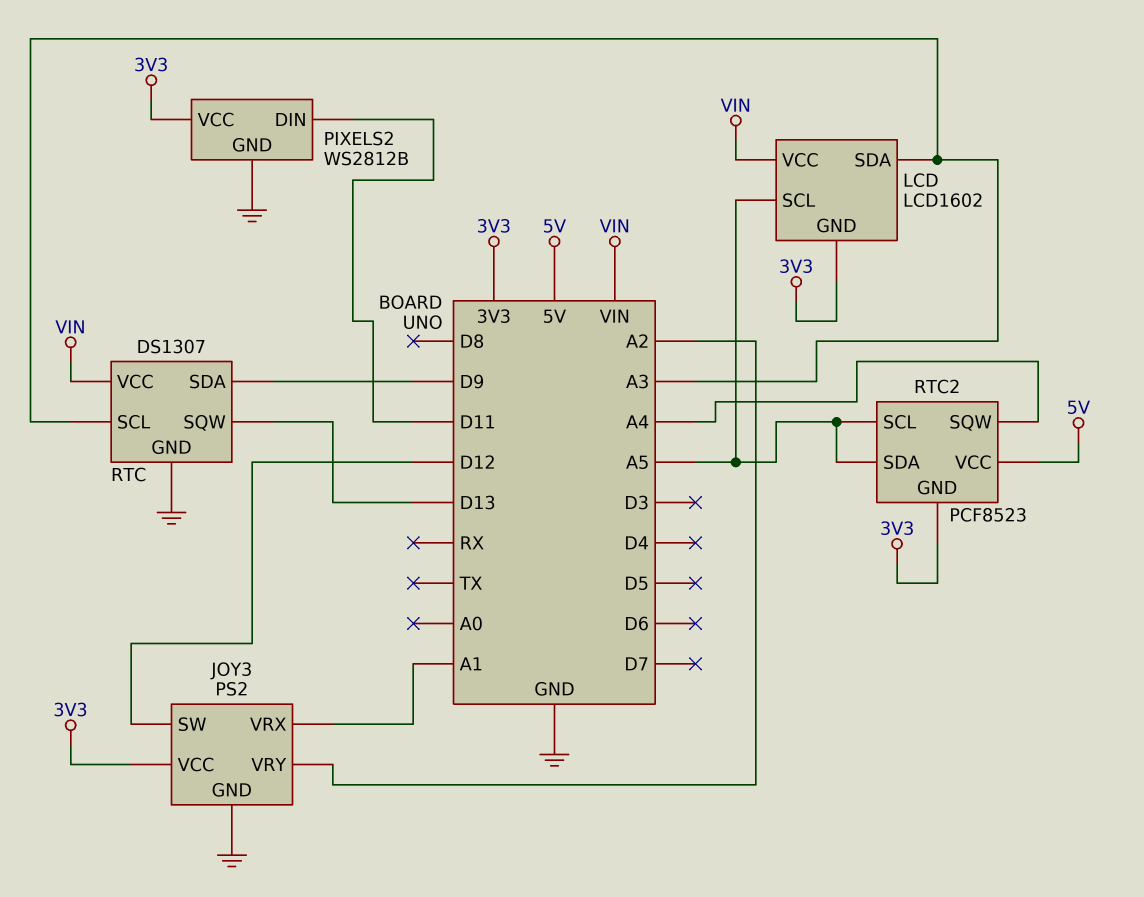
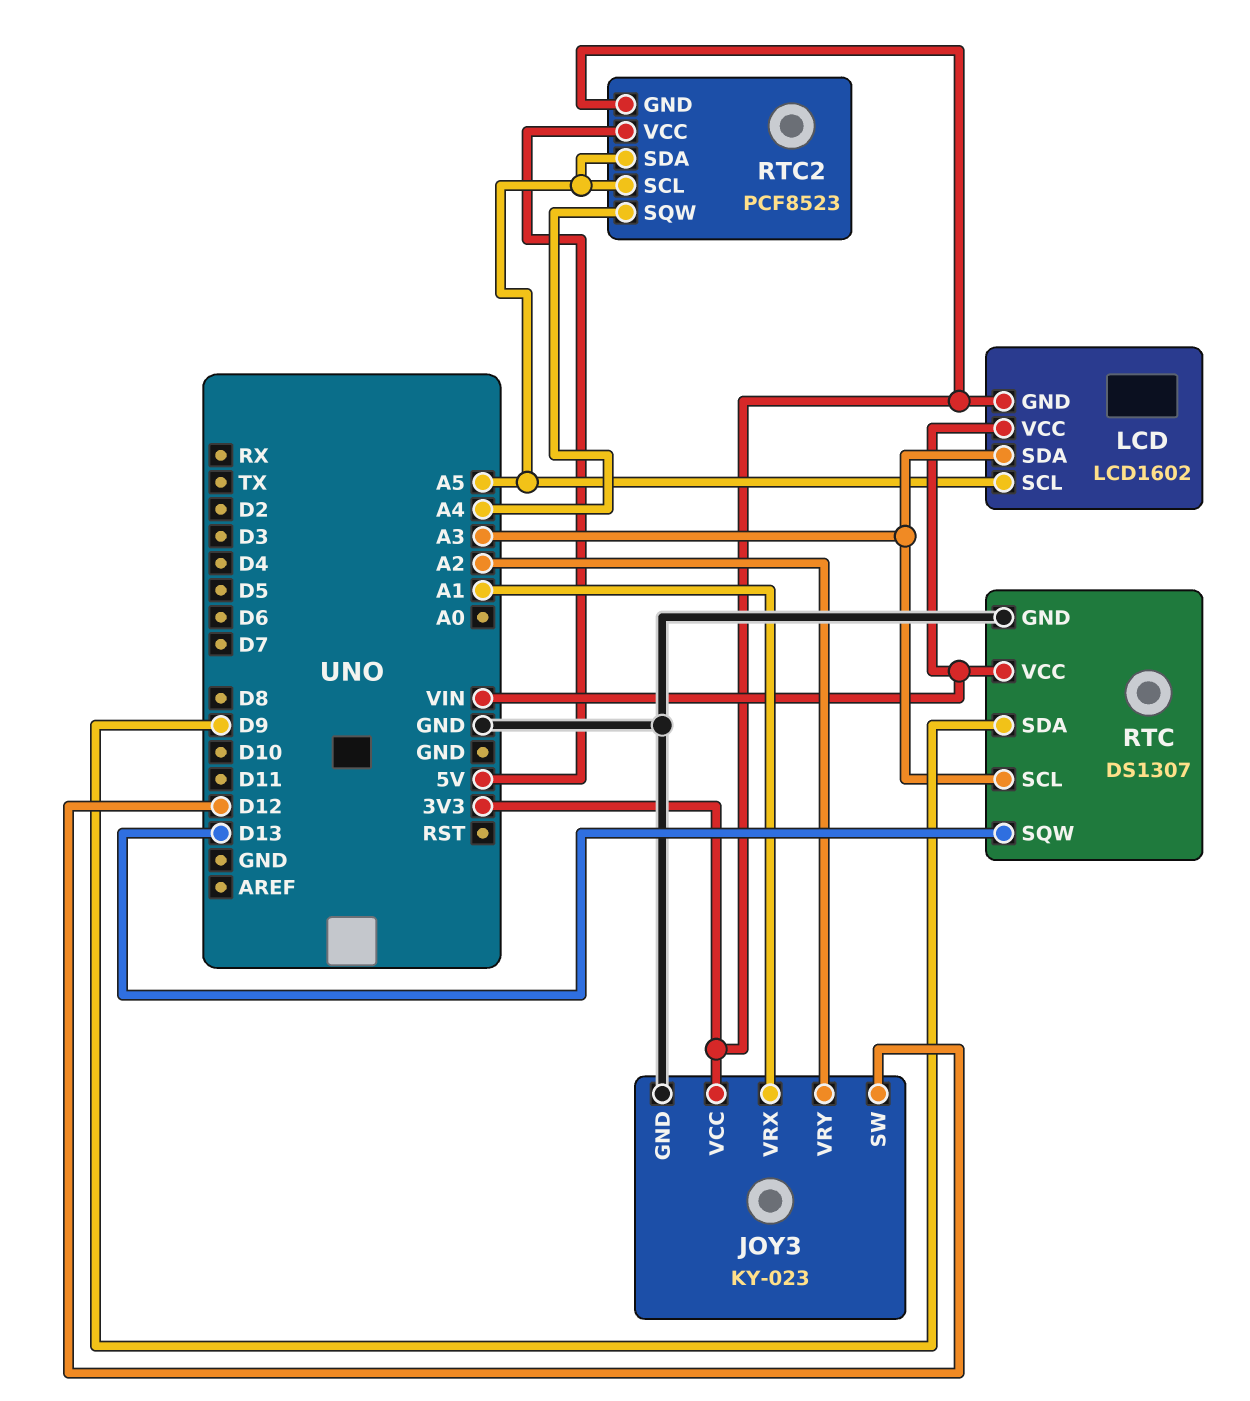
JOY3: PS2 -> KY-023
PIXELS2: WS2812B -> none
PIXELS2 pin DIN: D11 -> none
PIXELS2 pin GND: GND -> none
PIXELS2 pin VCC: 3V3 -> none

